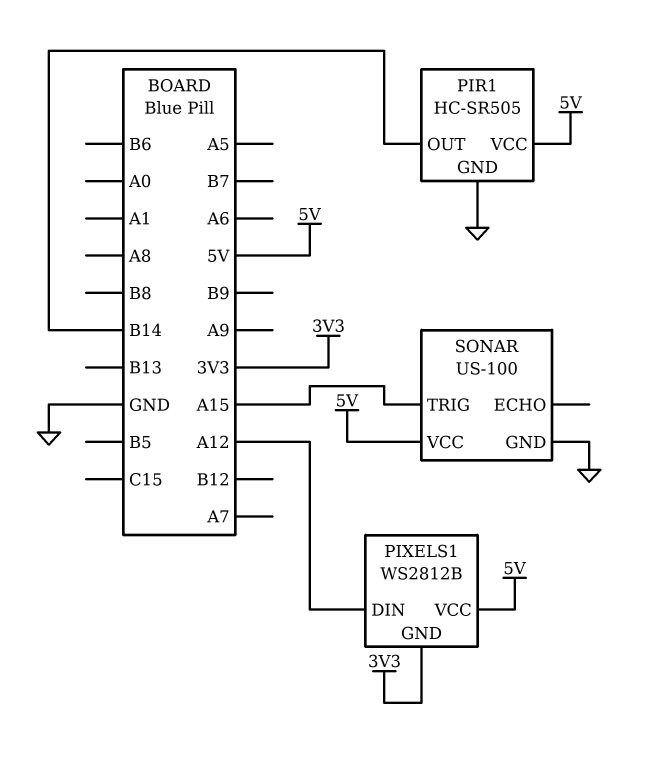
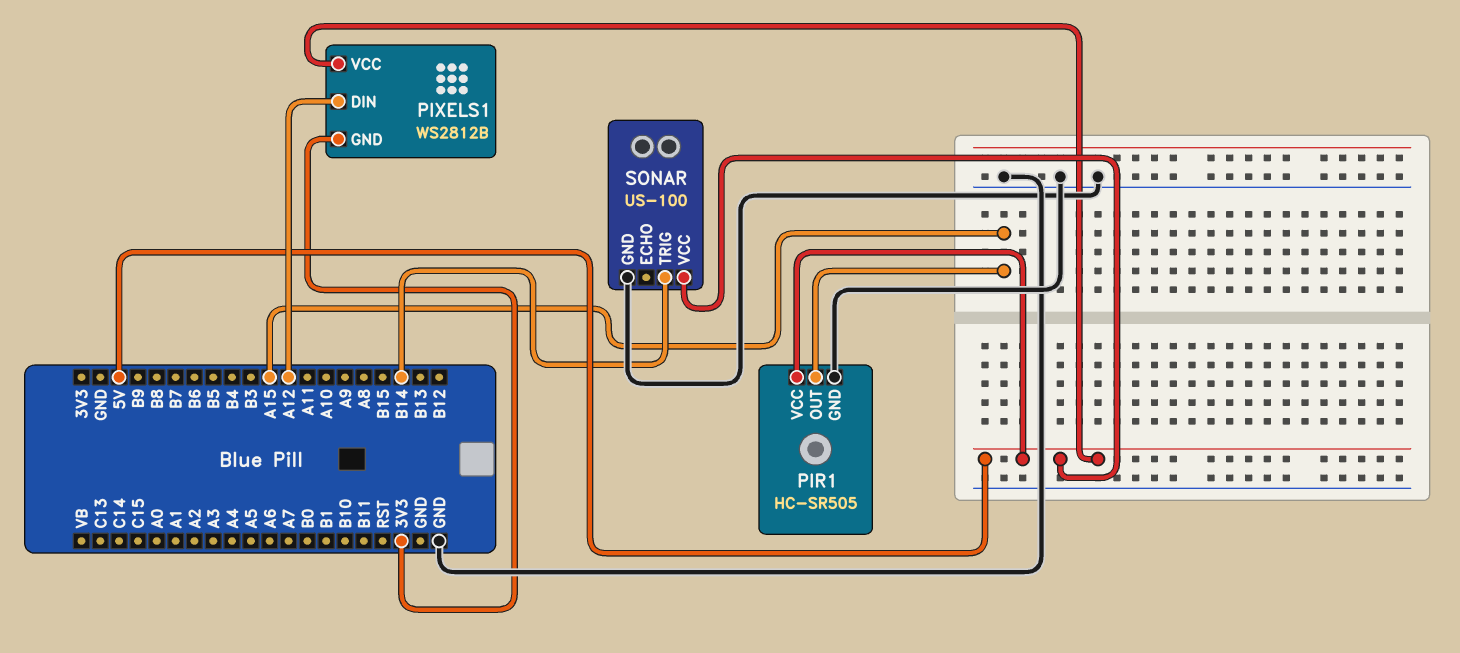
PIR1 pin OUT: B14 -> A15
SONAR pin TRIG: A15 -> B14

